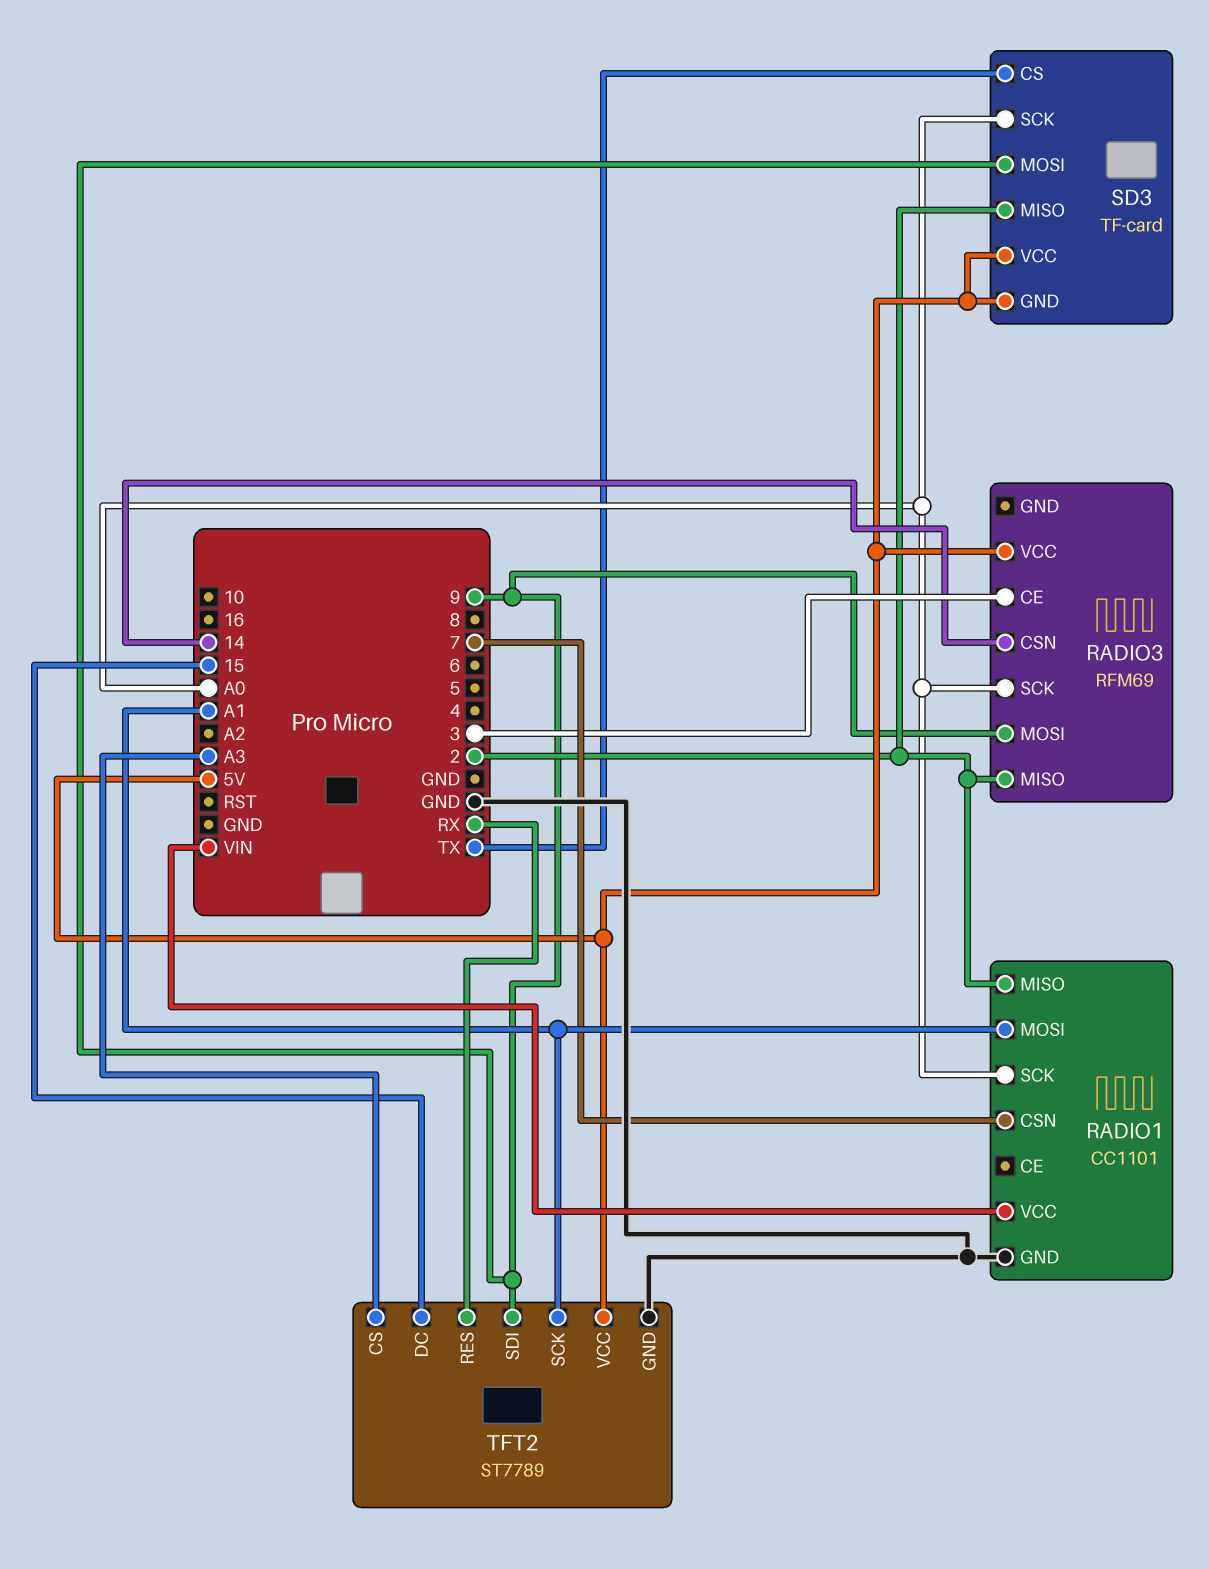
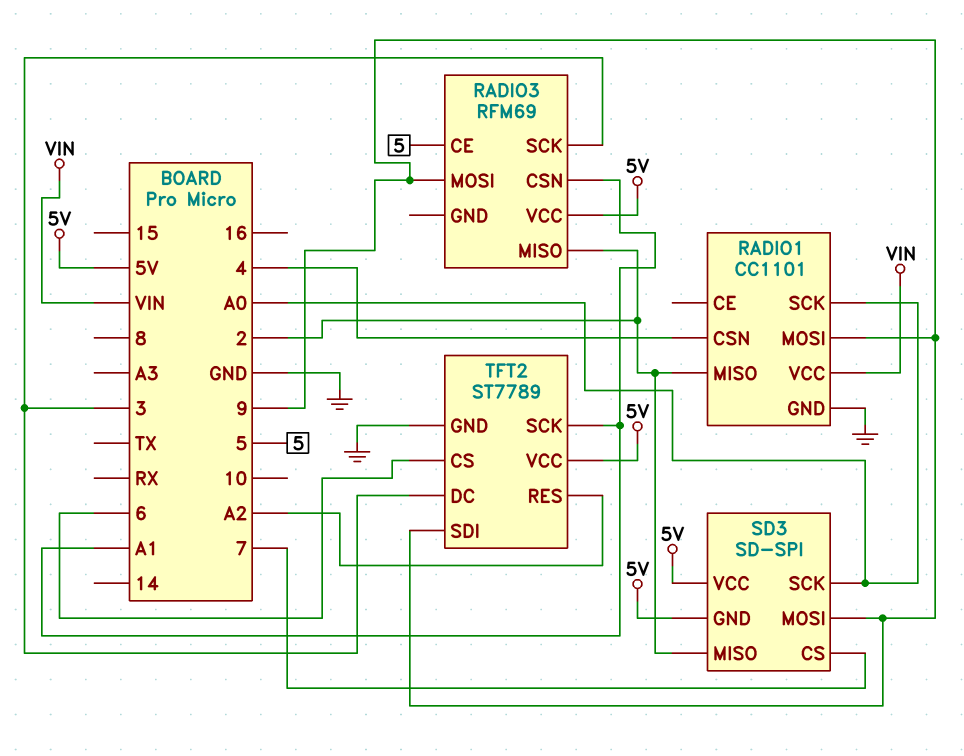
RADIO1 pin CSN: 7 -> 4
RADIO1 pin MOSI: A1 -> 9
RADIO3 pin CE: 3 -> 5
RADIO3 pin CSN: 14 -> A1
RADIO3 pin SCK: A0 -> 3
SD3: TF-card -> SD-SPI
SD3 pin CS: TX -> 7
TFT2 pin CS: A3 -> 6
TFT2 pin DC: 15 -> 3
TFT2 pin RES: RX -> A2

